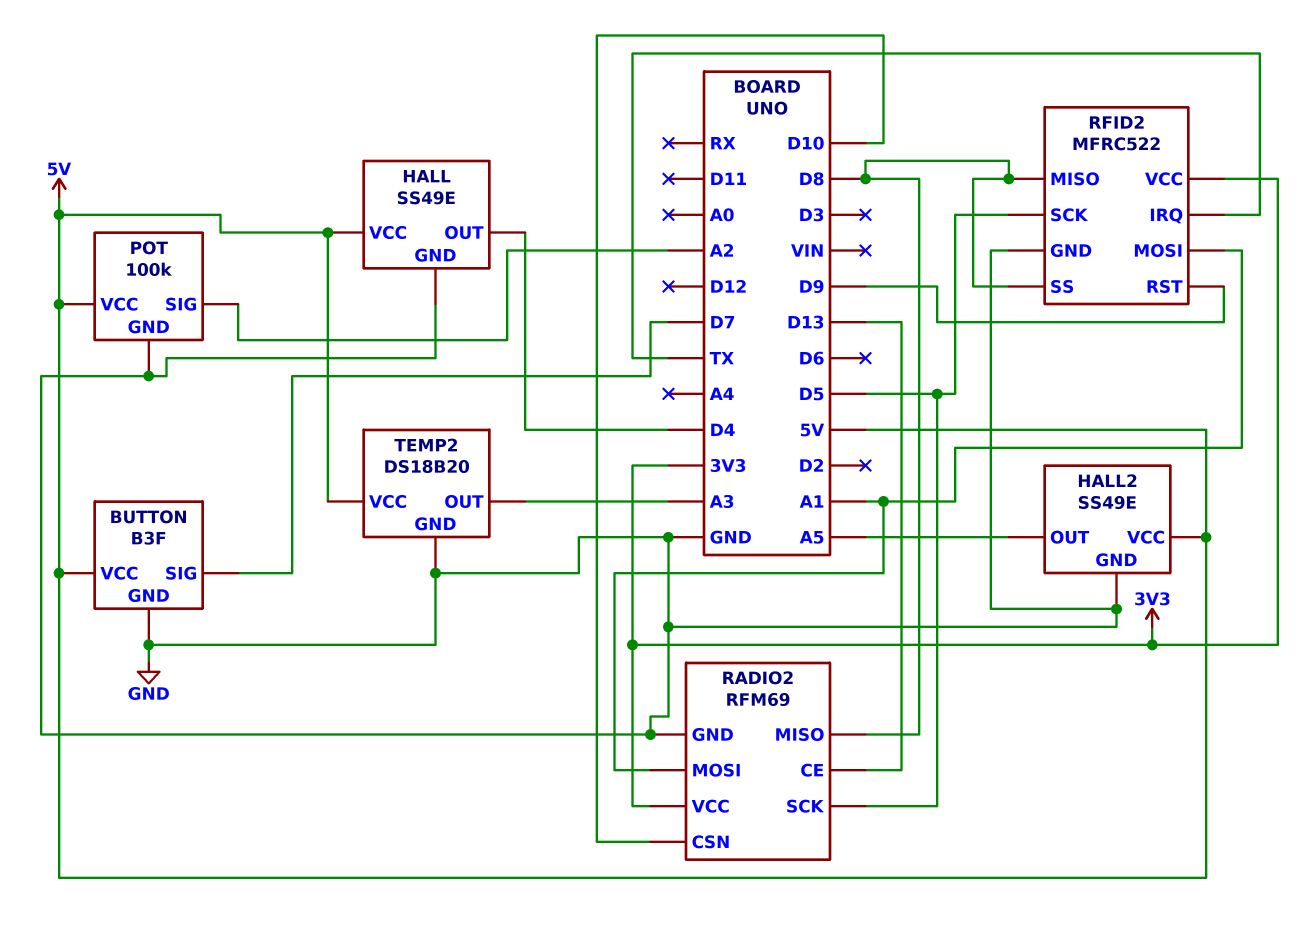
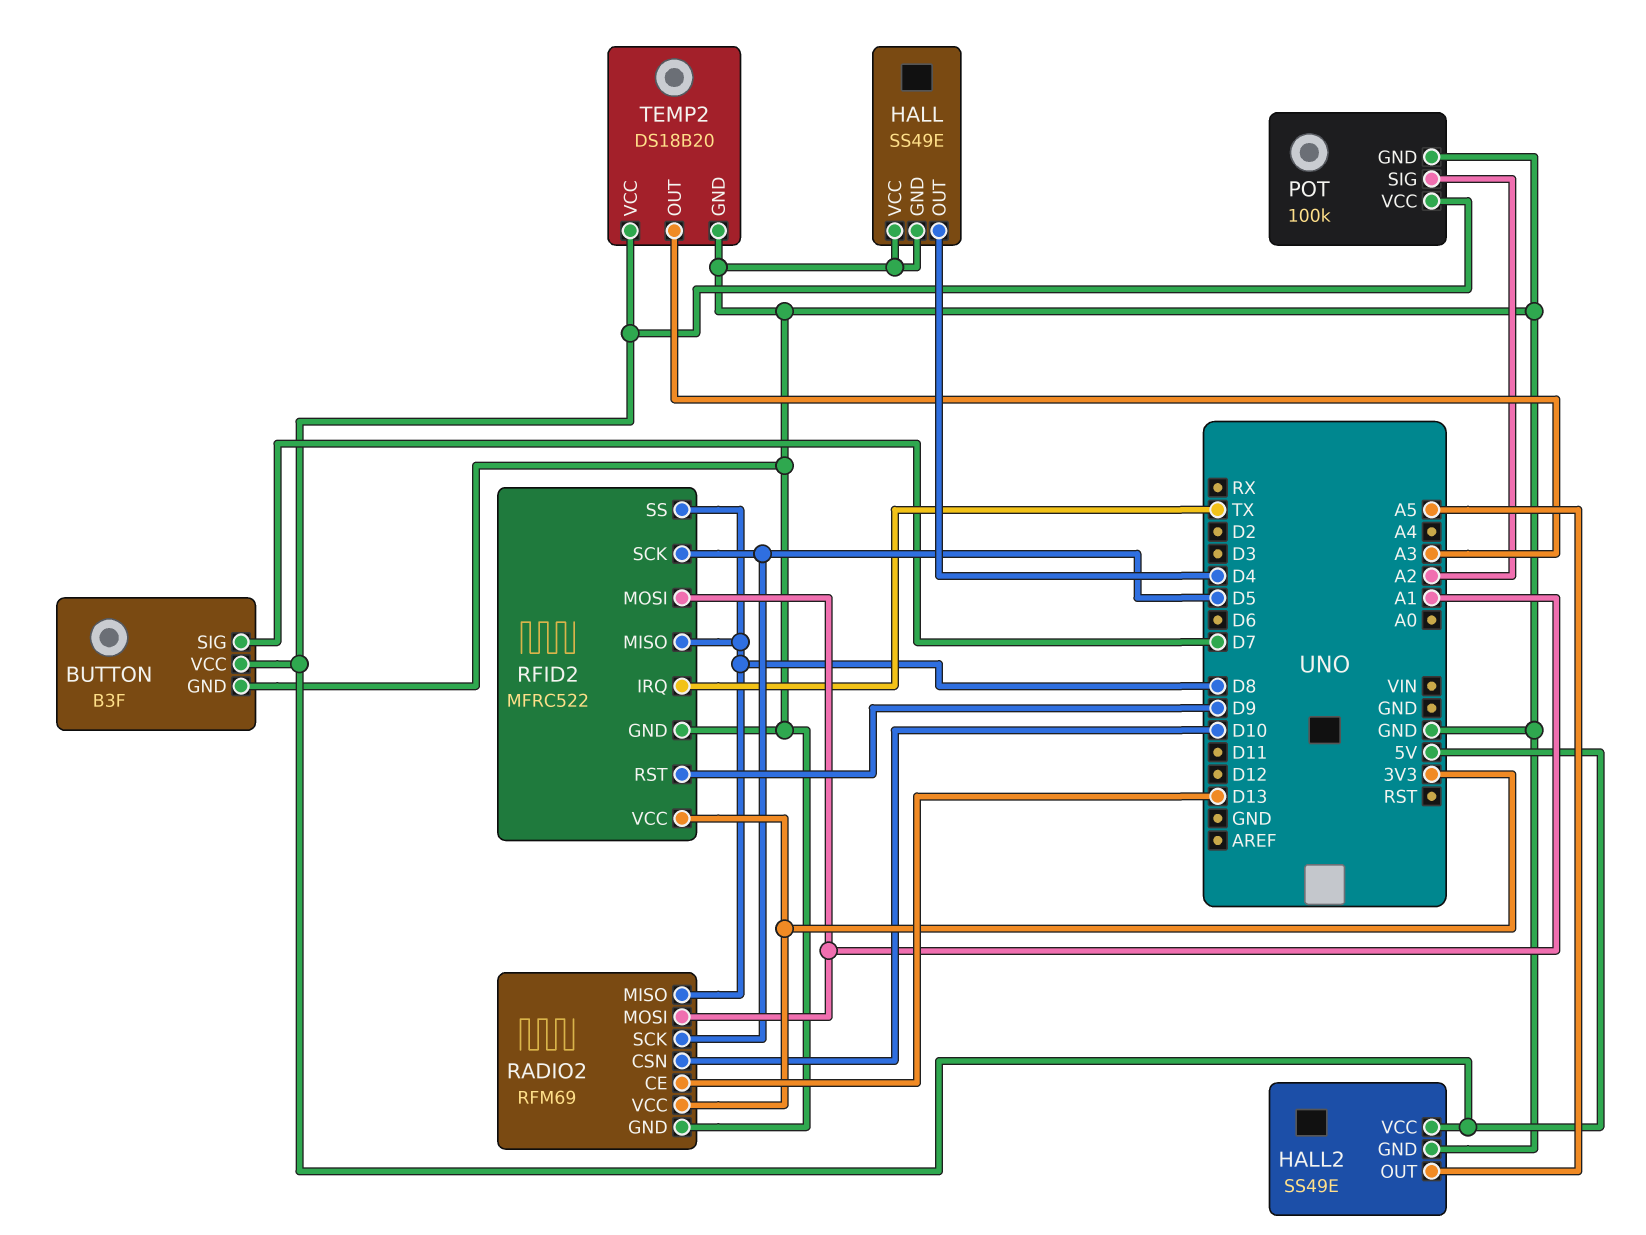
HALL pin VCC: 5V -> GND

